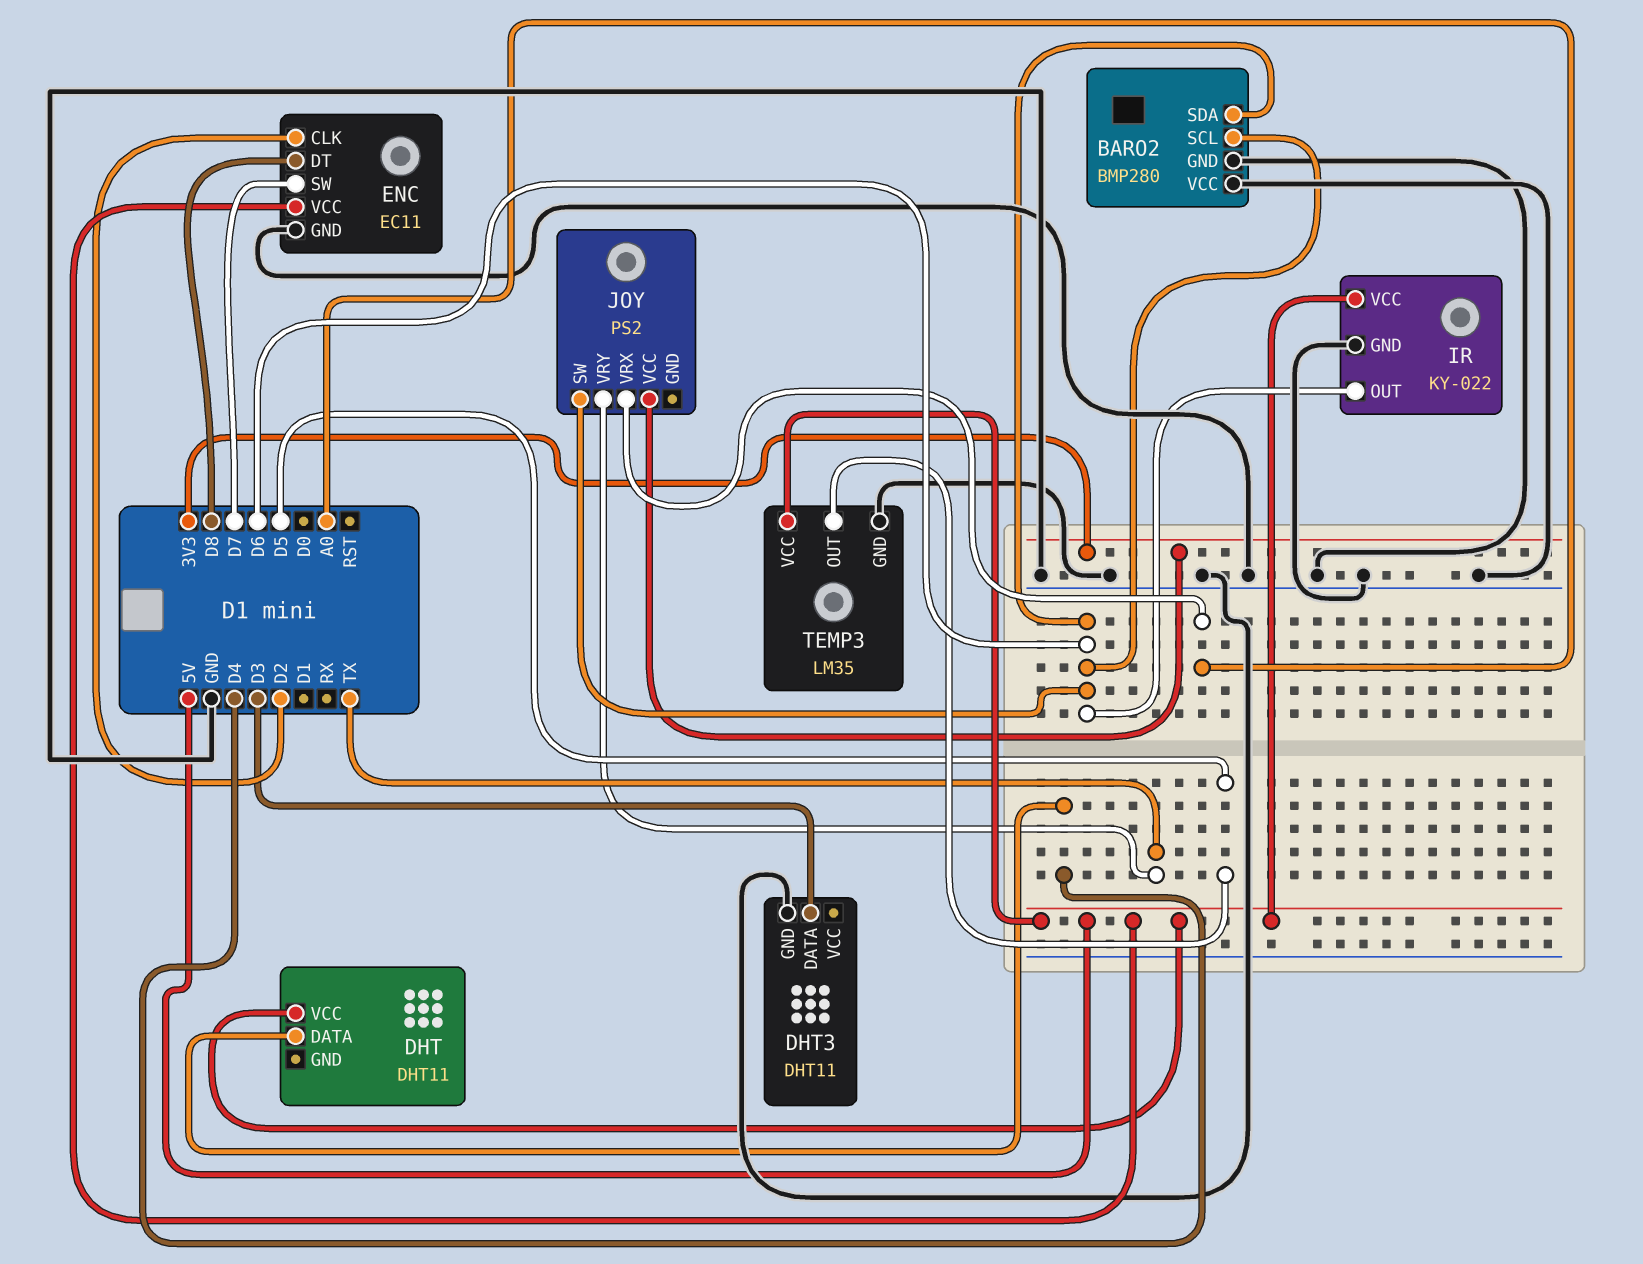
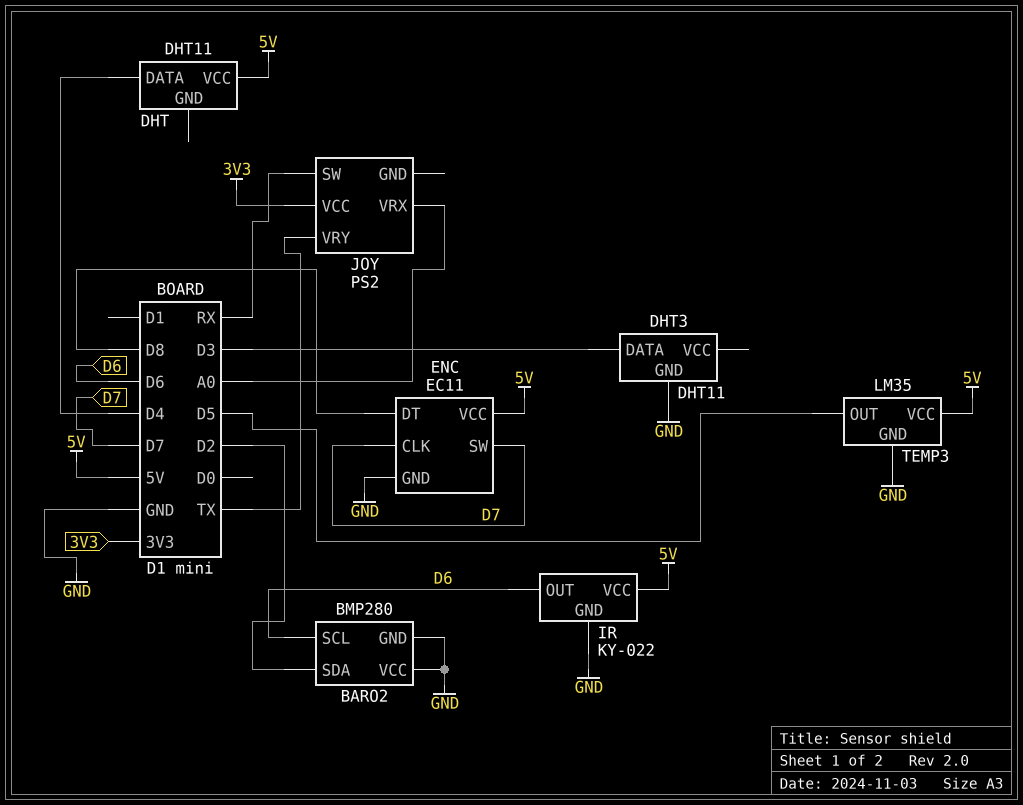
BARO2 pin SDA: D6 -> D2
ENC pin CLK: D2 -> D7
JOY pin SW: D6 -> RX

